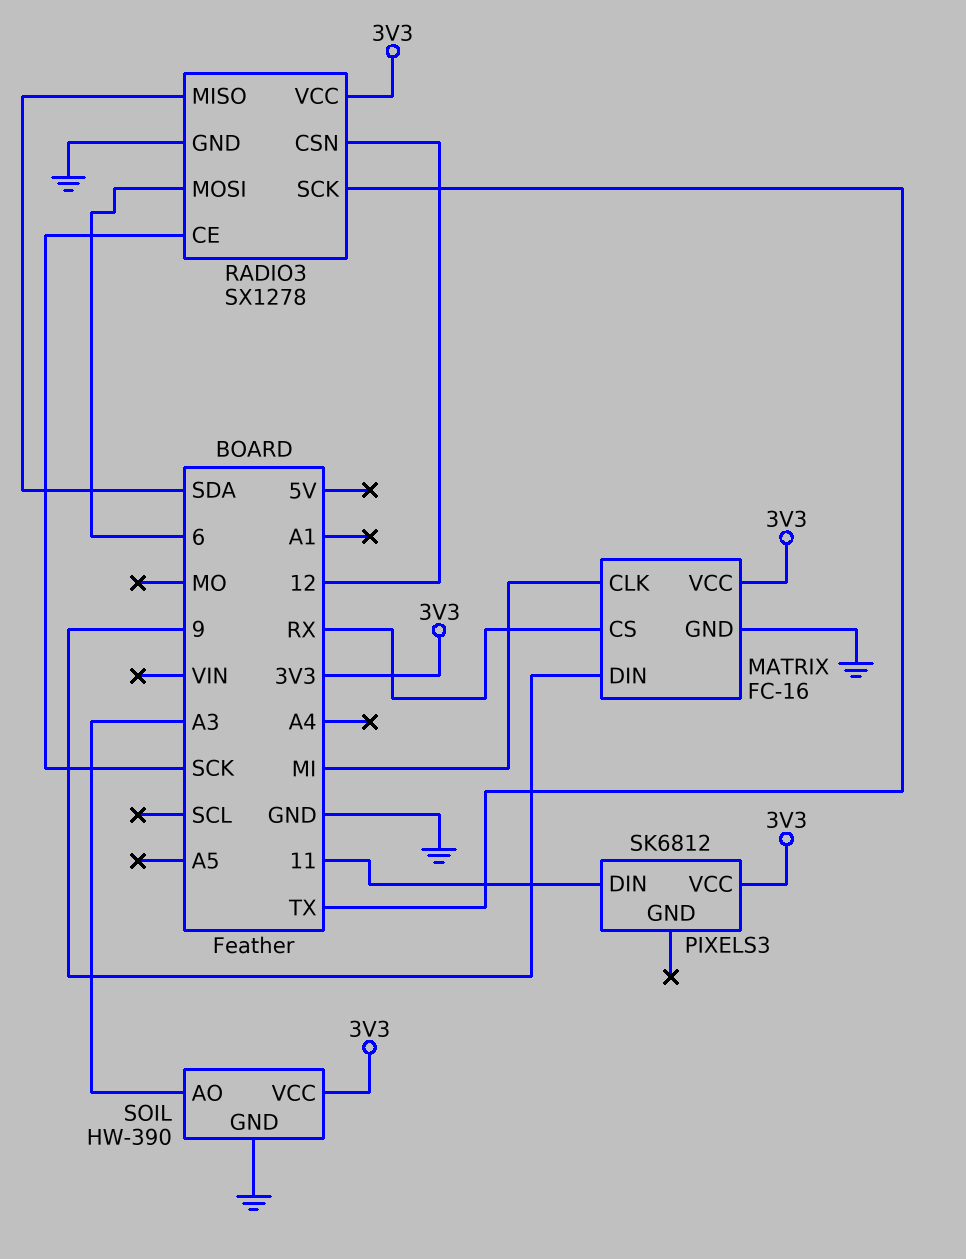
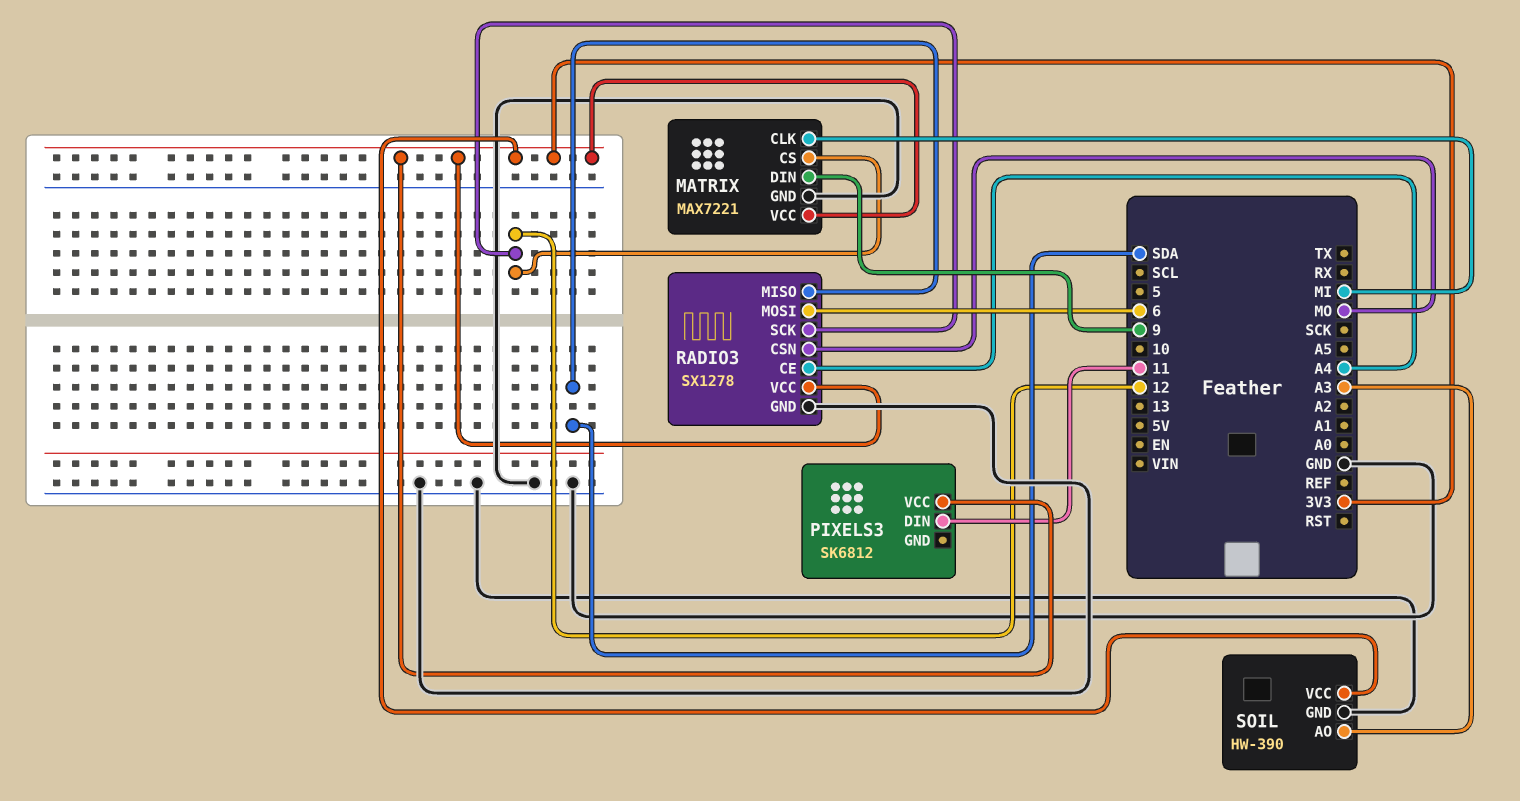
MATRIX: FC-16 -> MAX7221
MATRIX pin CS: RX -> 12
RADIO3 pin CE: SCK -> A4
RADIO3 pin CSN: 12 -> MO
RADIO3 pin SCK: TX -> 12

